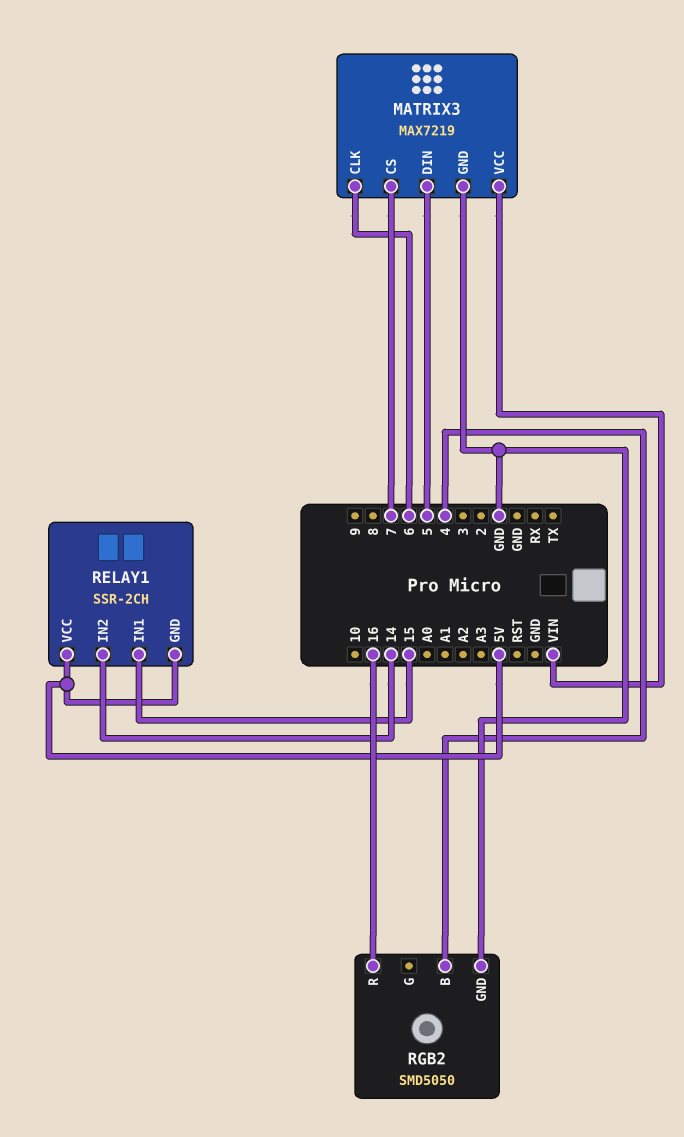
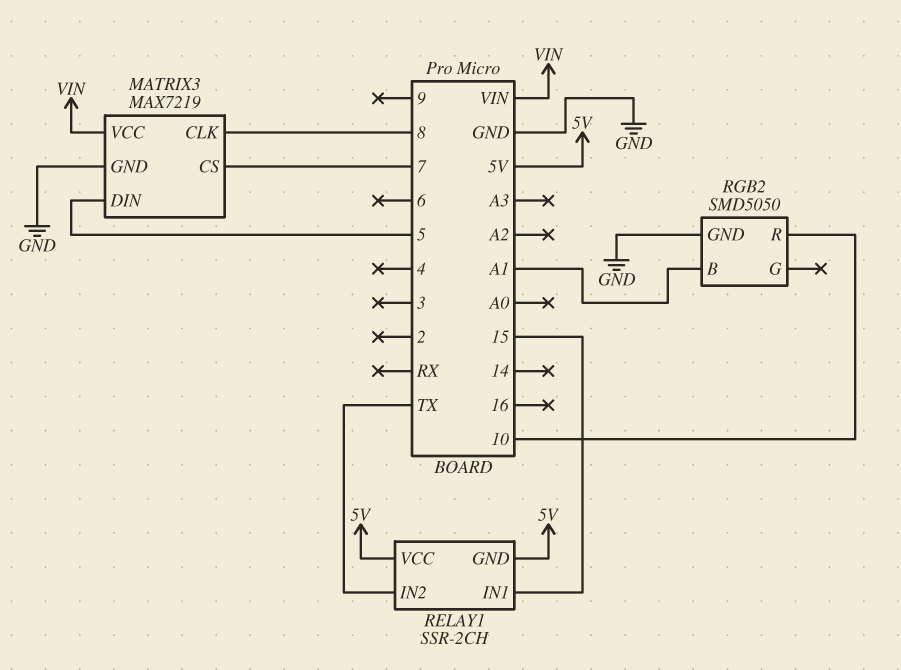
MATRIX3 pin CLK: 6 -> 8
RELAY1 pin IN2: 14 -> TX
RGB2 pin B: 4 -> A1
RGB2 pin R: 16 -> 10

